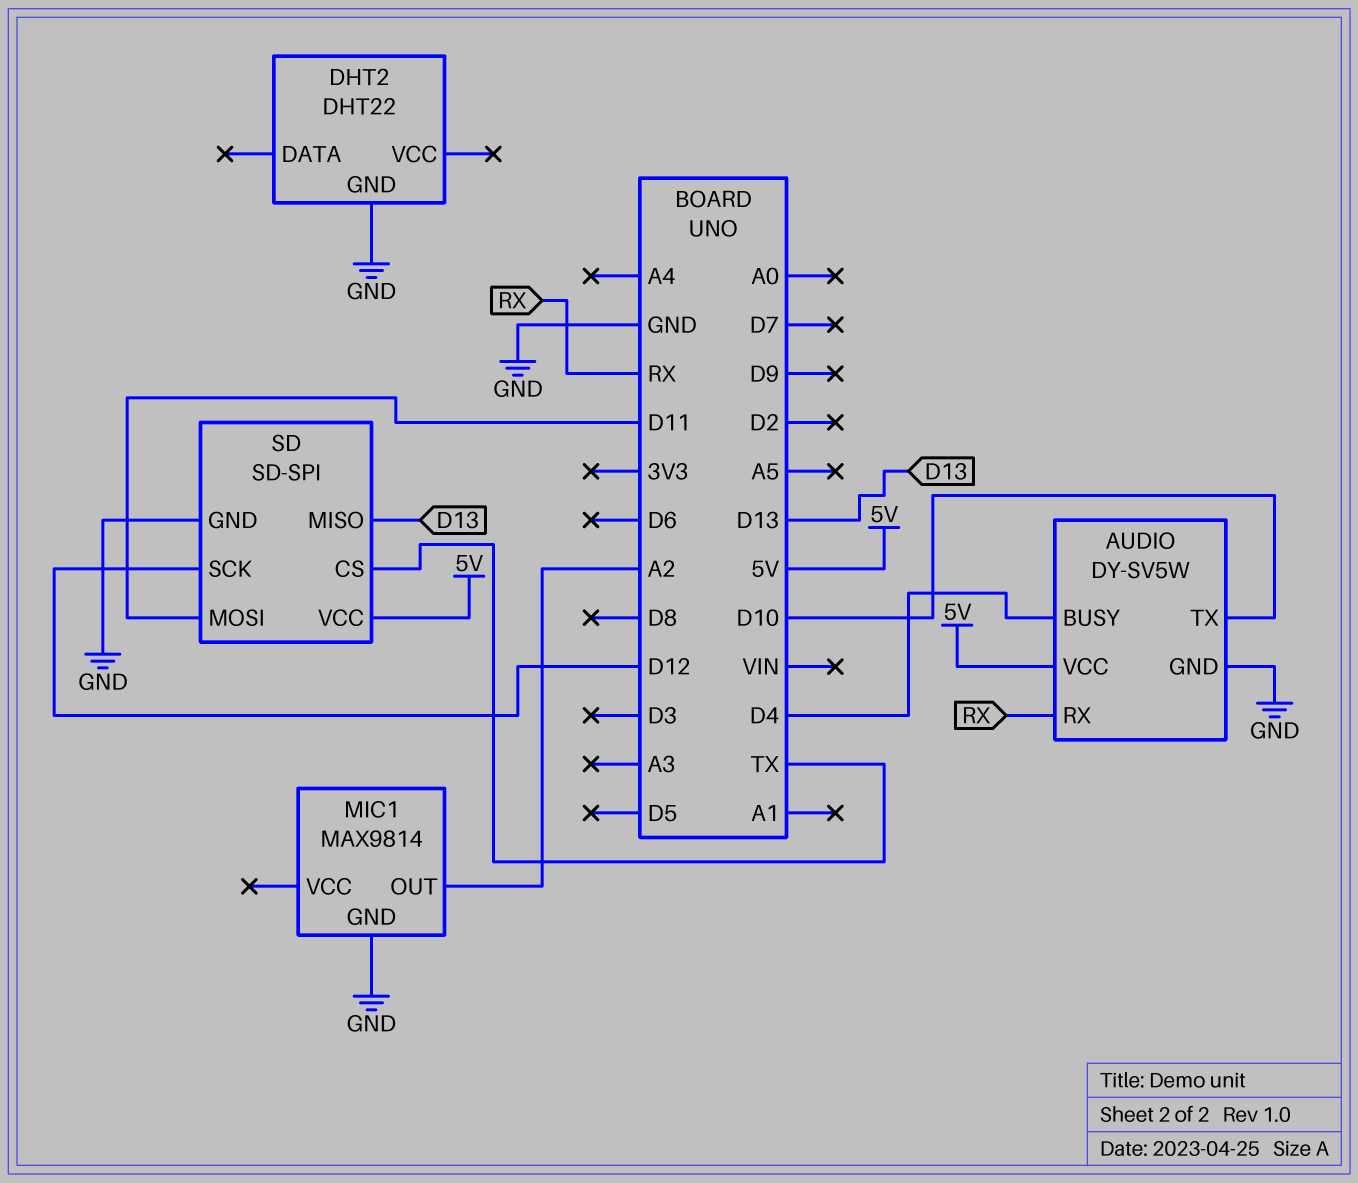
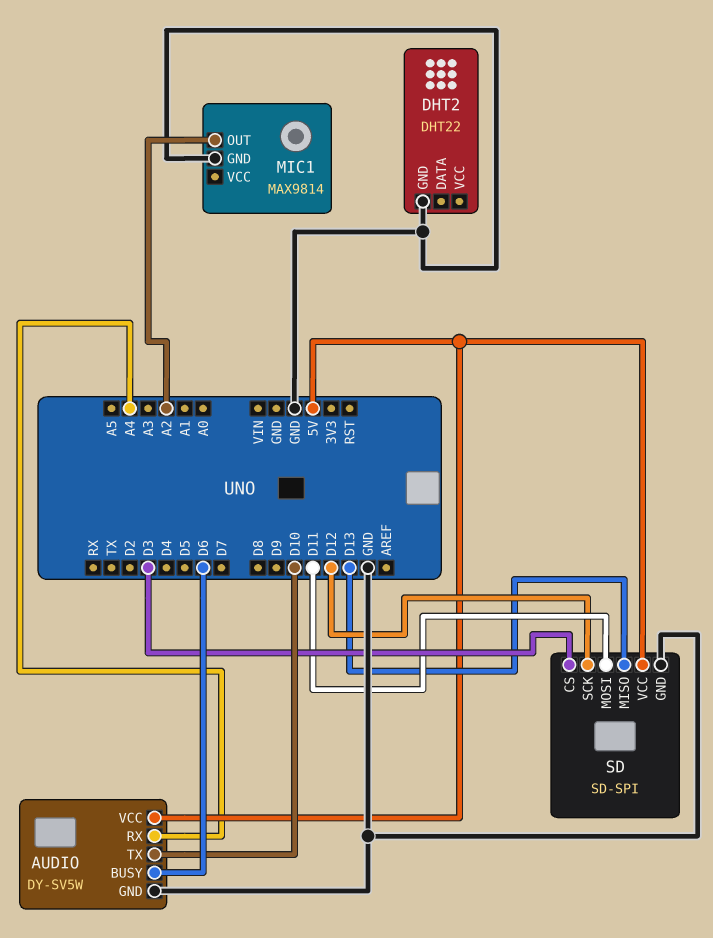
AUDIO pin BUSY: D4 -> D6
AUDIO pin RX: RX -> A4
SD pin CS: TX -> D3

